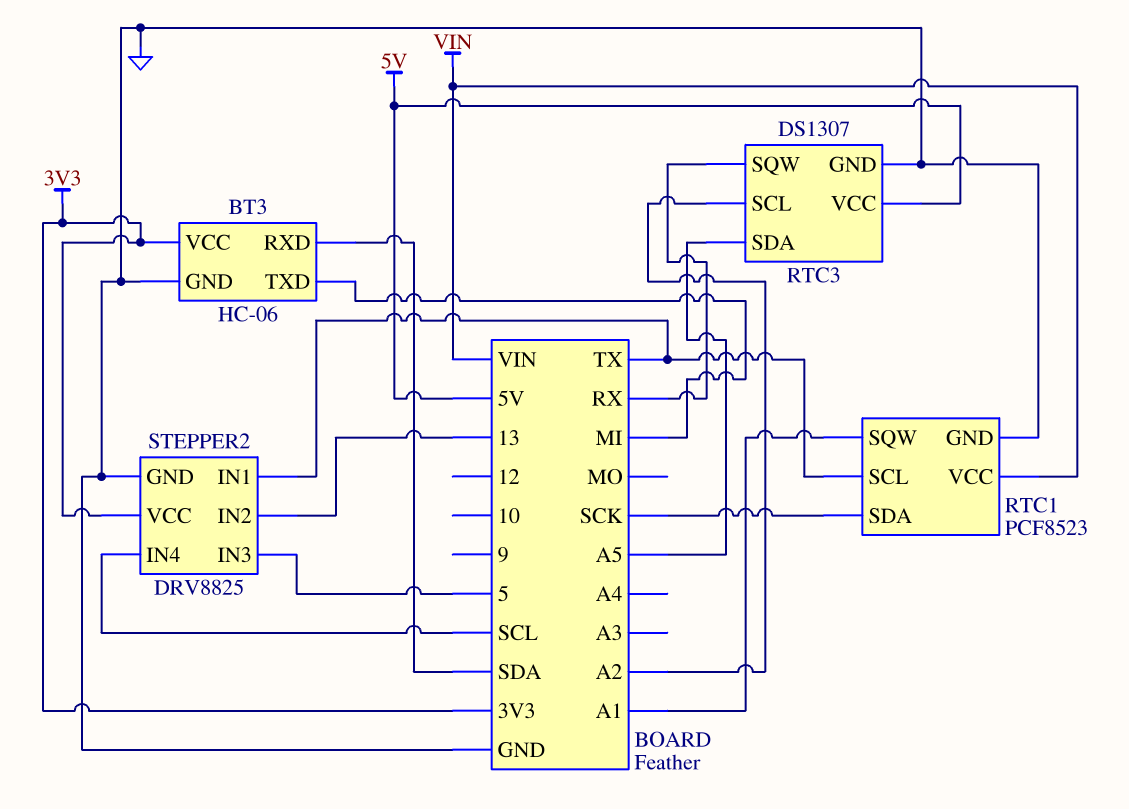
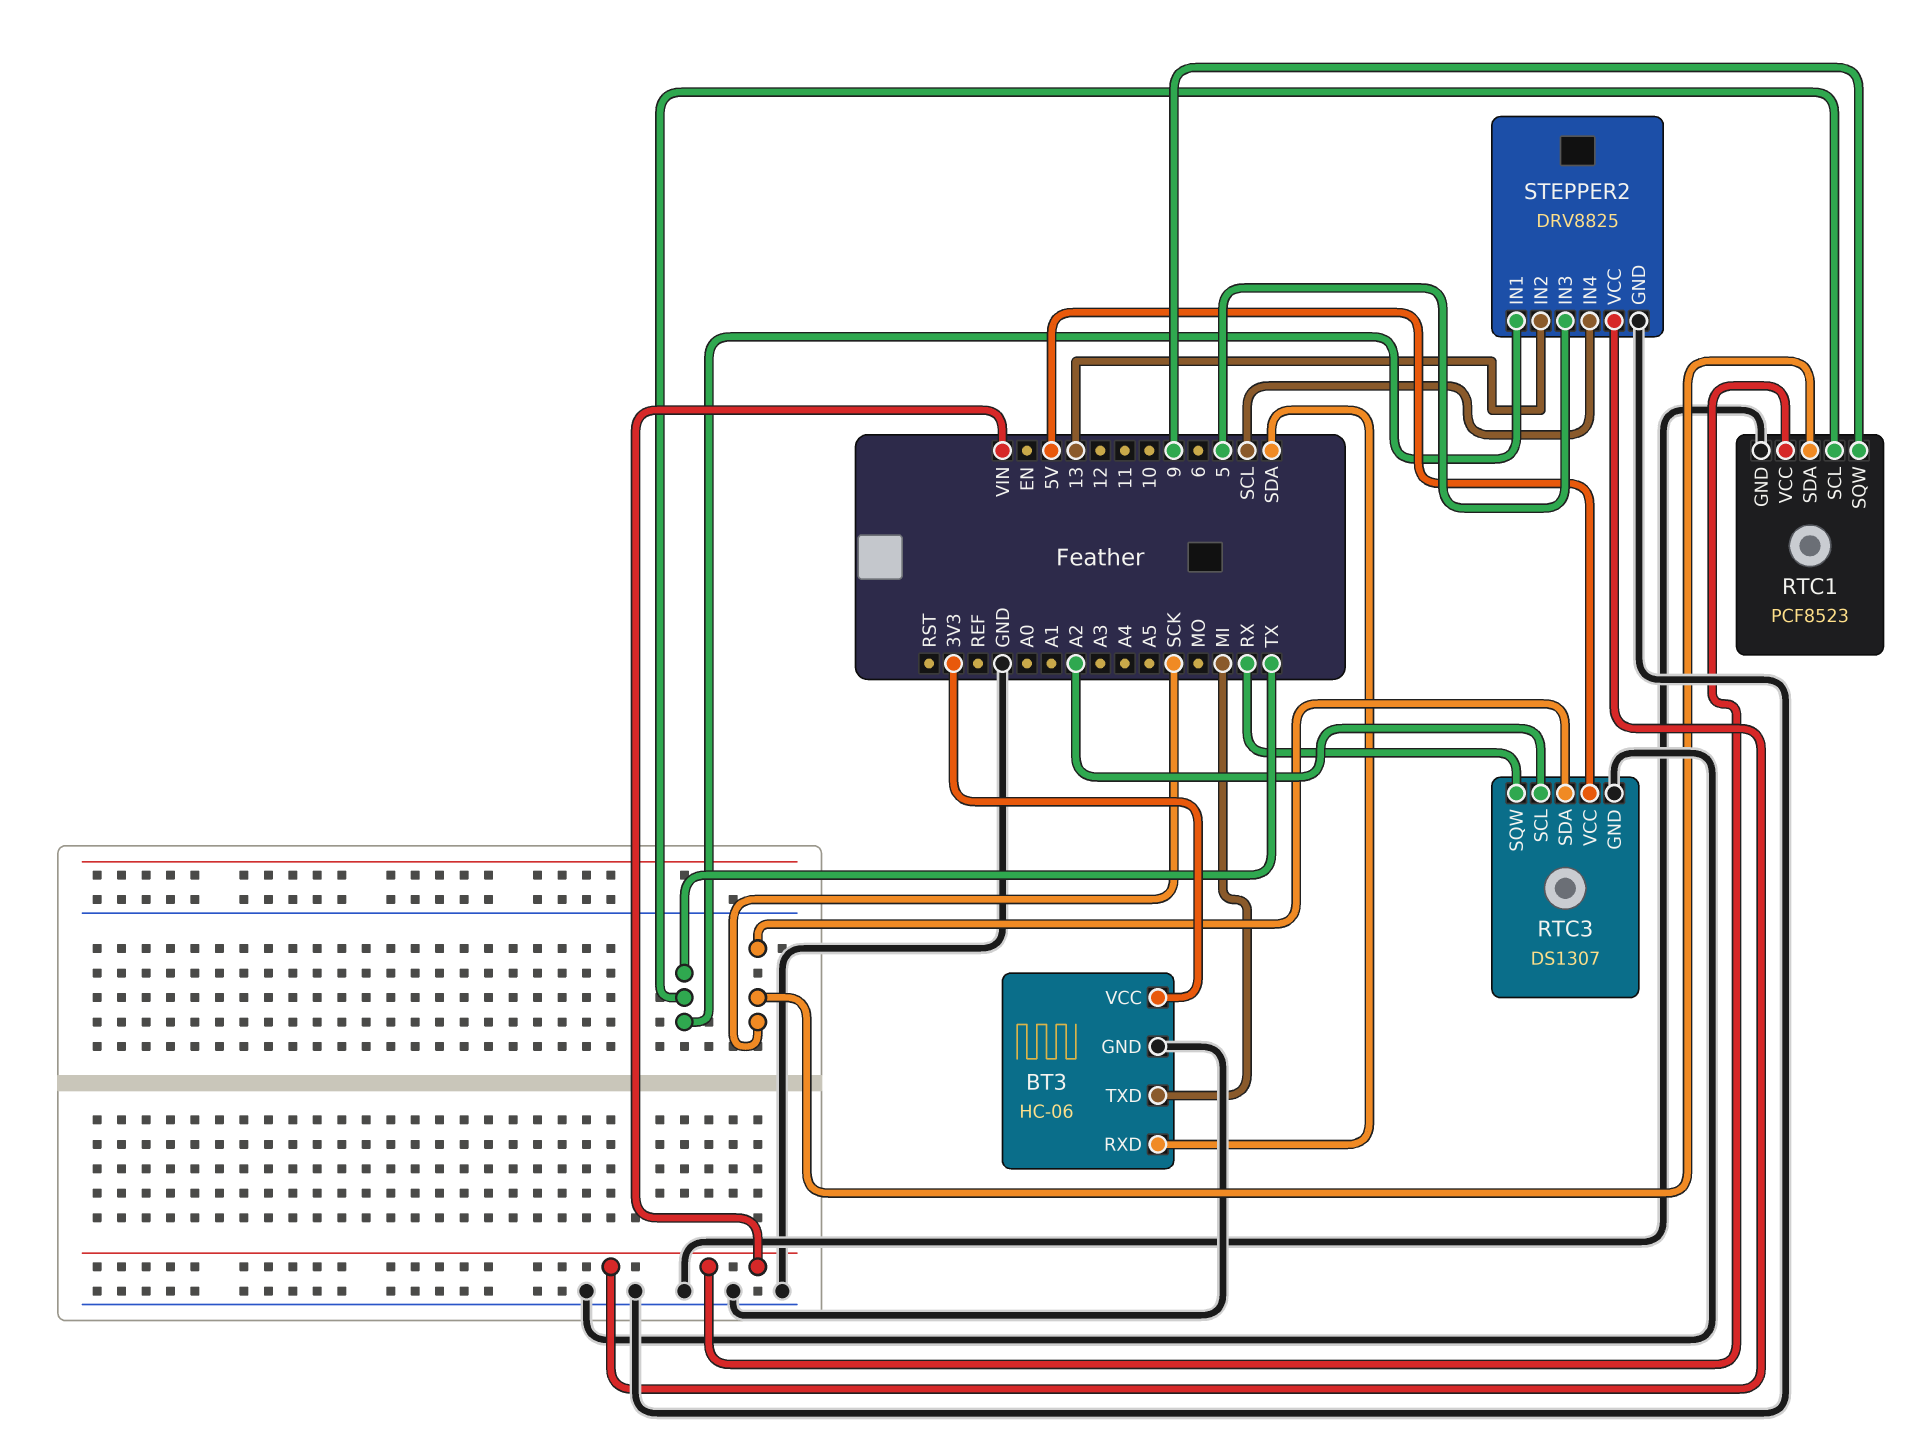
RTC1 pin SQW: A1 -> 9
RTC3 pin SDA: A5 -> SCK
STEPPER2 pin VCC: 3V3 -> VIN

